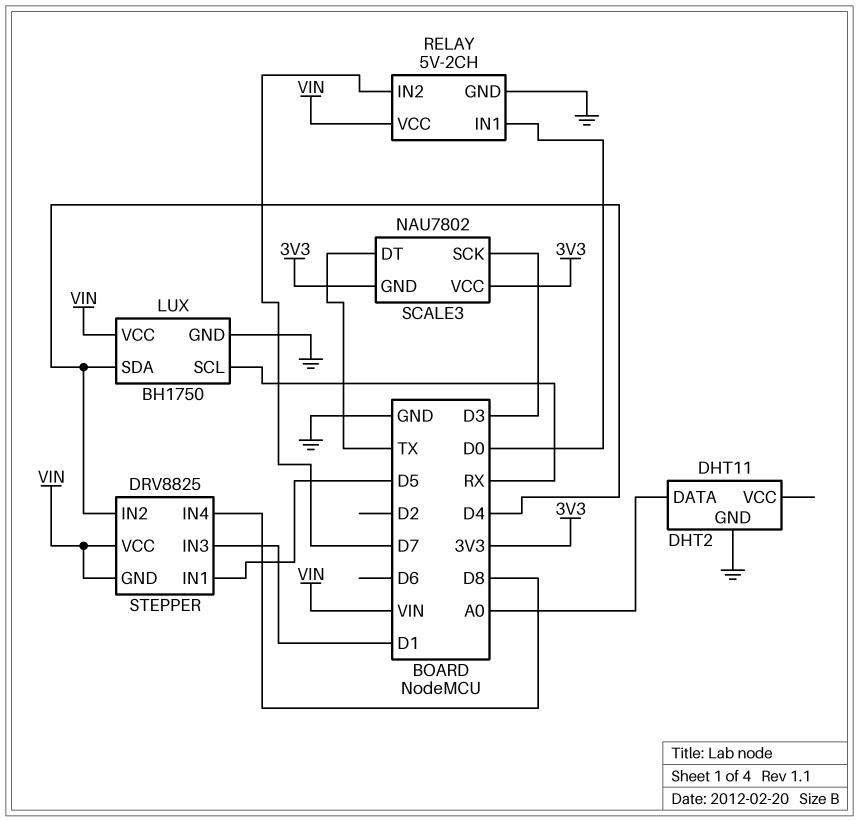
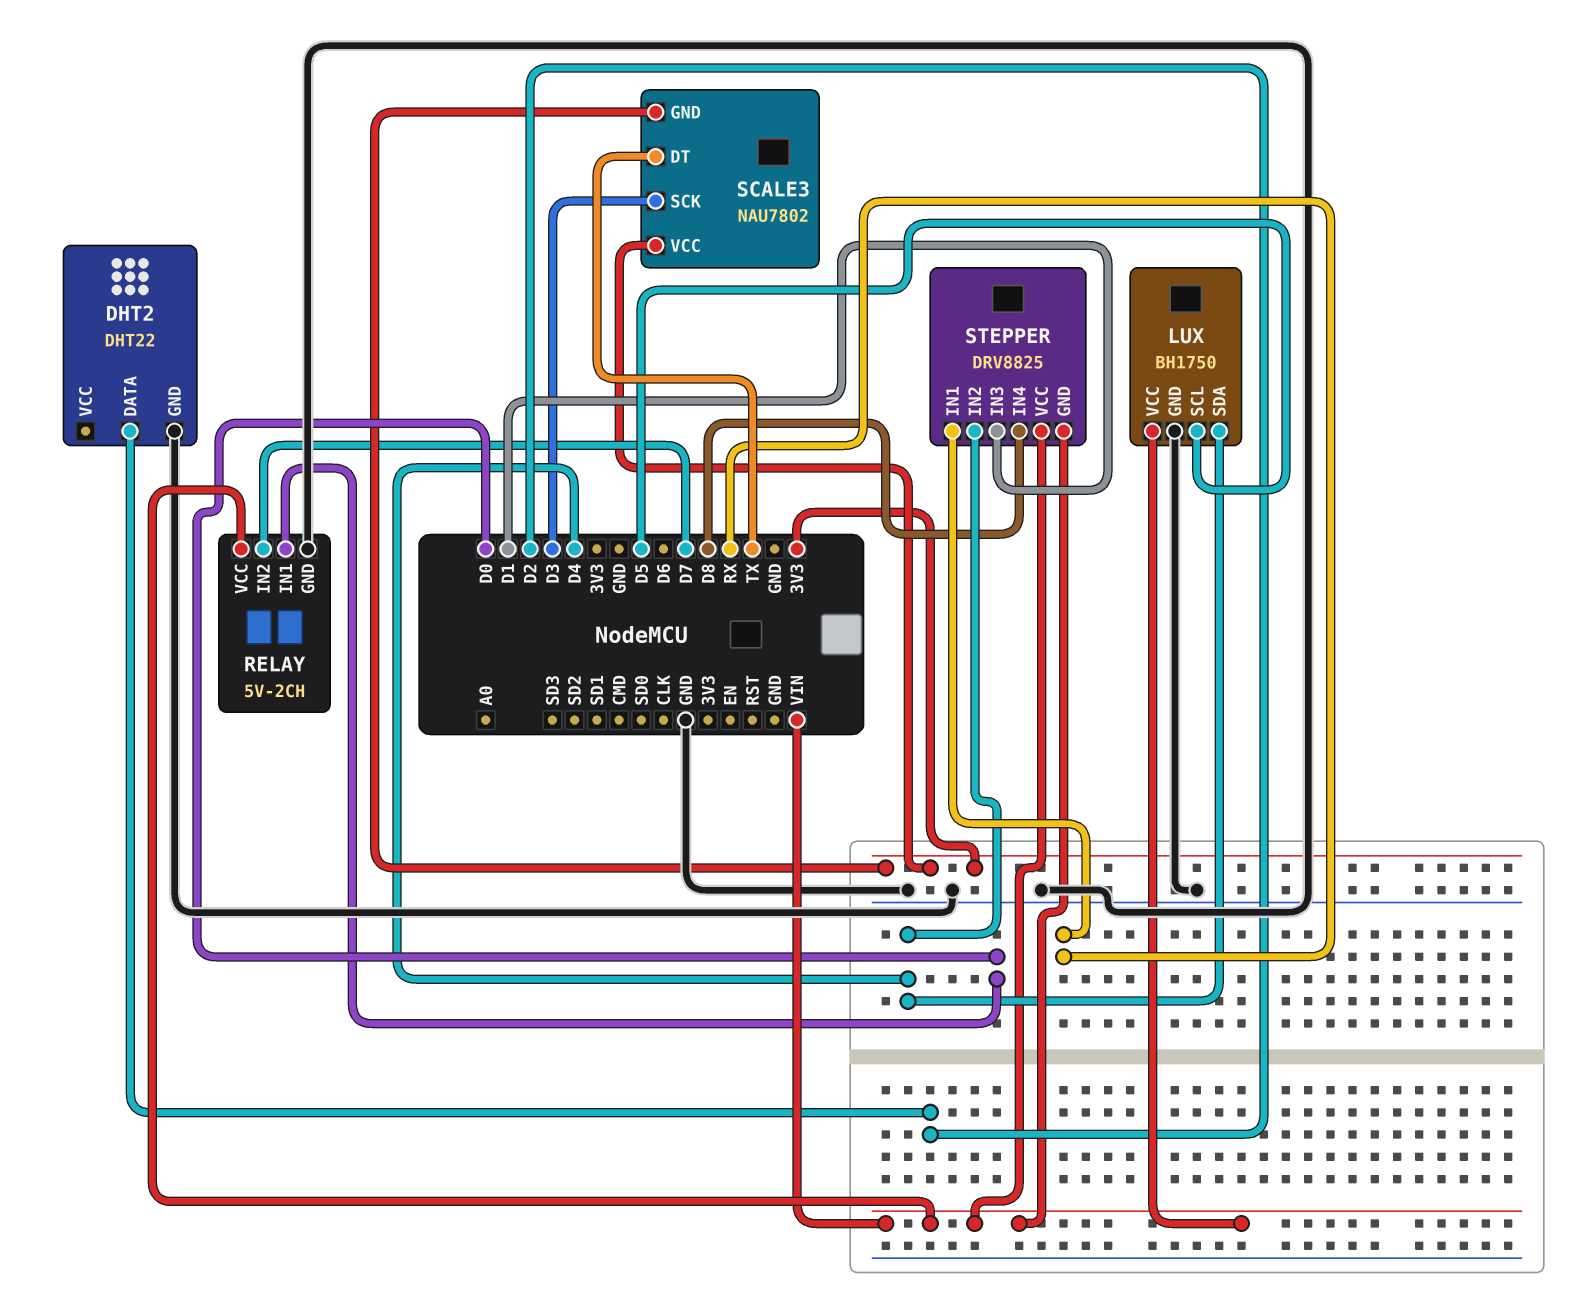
DHT2: DHT11 -> DHT22
DHT2 pin DATA: A0 -> D2
LUX pin SCL: RX -> D5
STEPPER pin IN1: D5 -> RX

